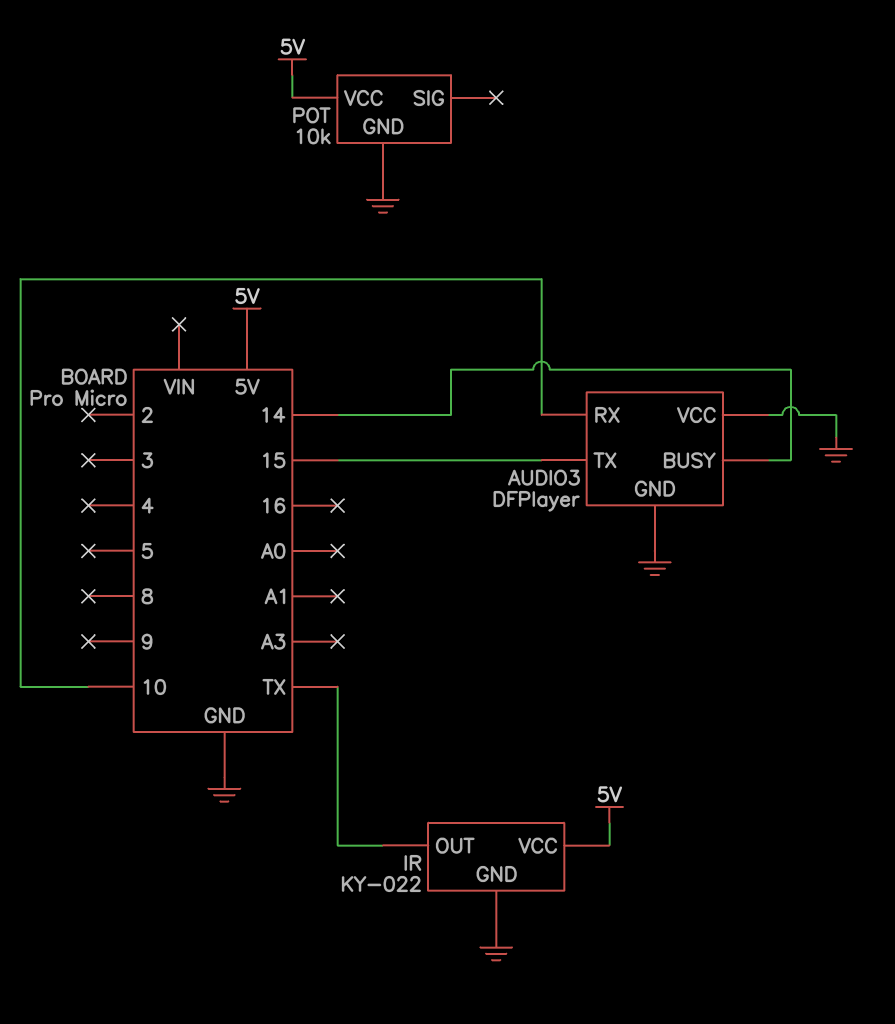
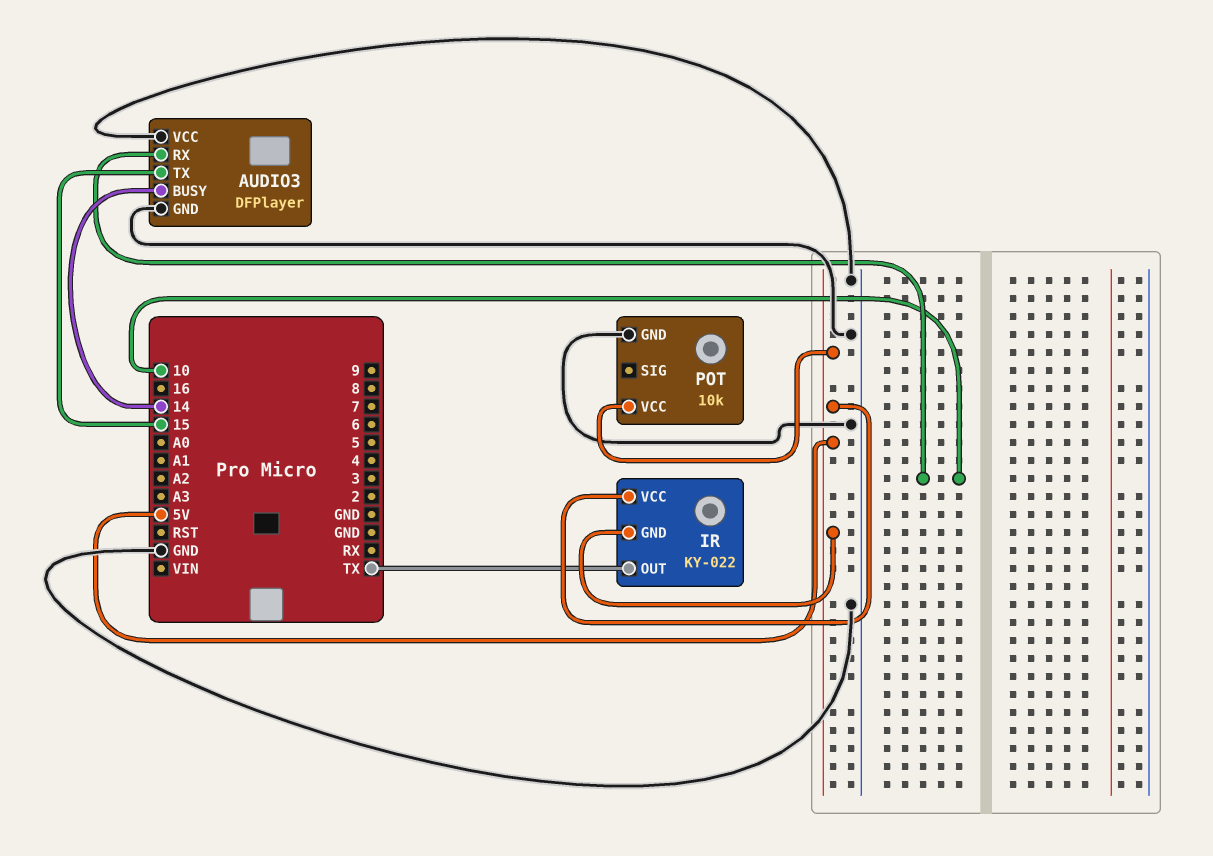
IR pin GND: GND -> 5V

